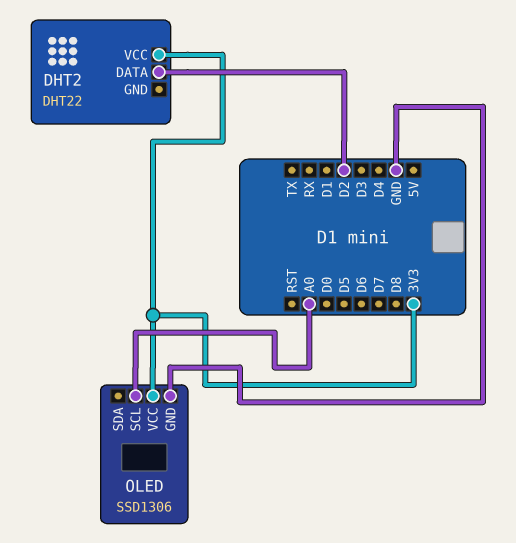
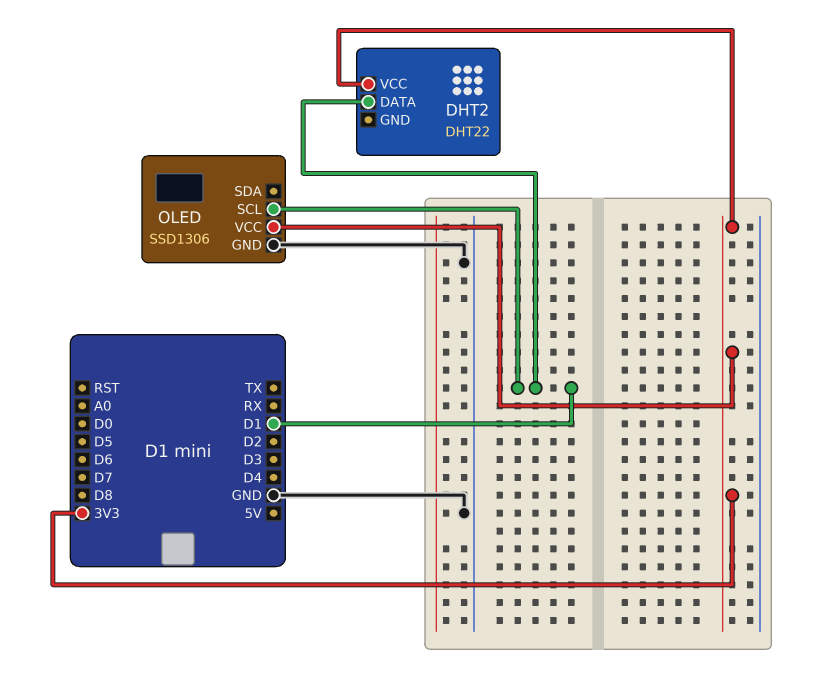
DHT2 pin DATA: D2 -> D1
OLED pin SCL: A0 -> D1

